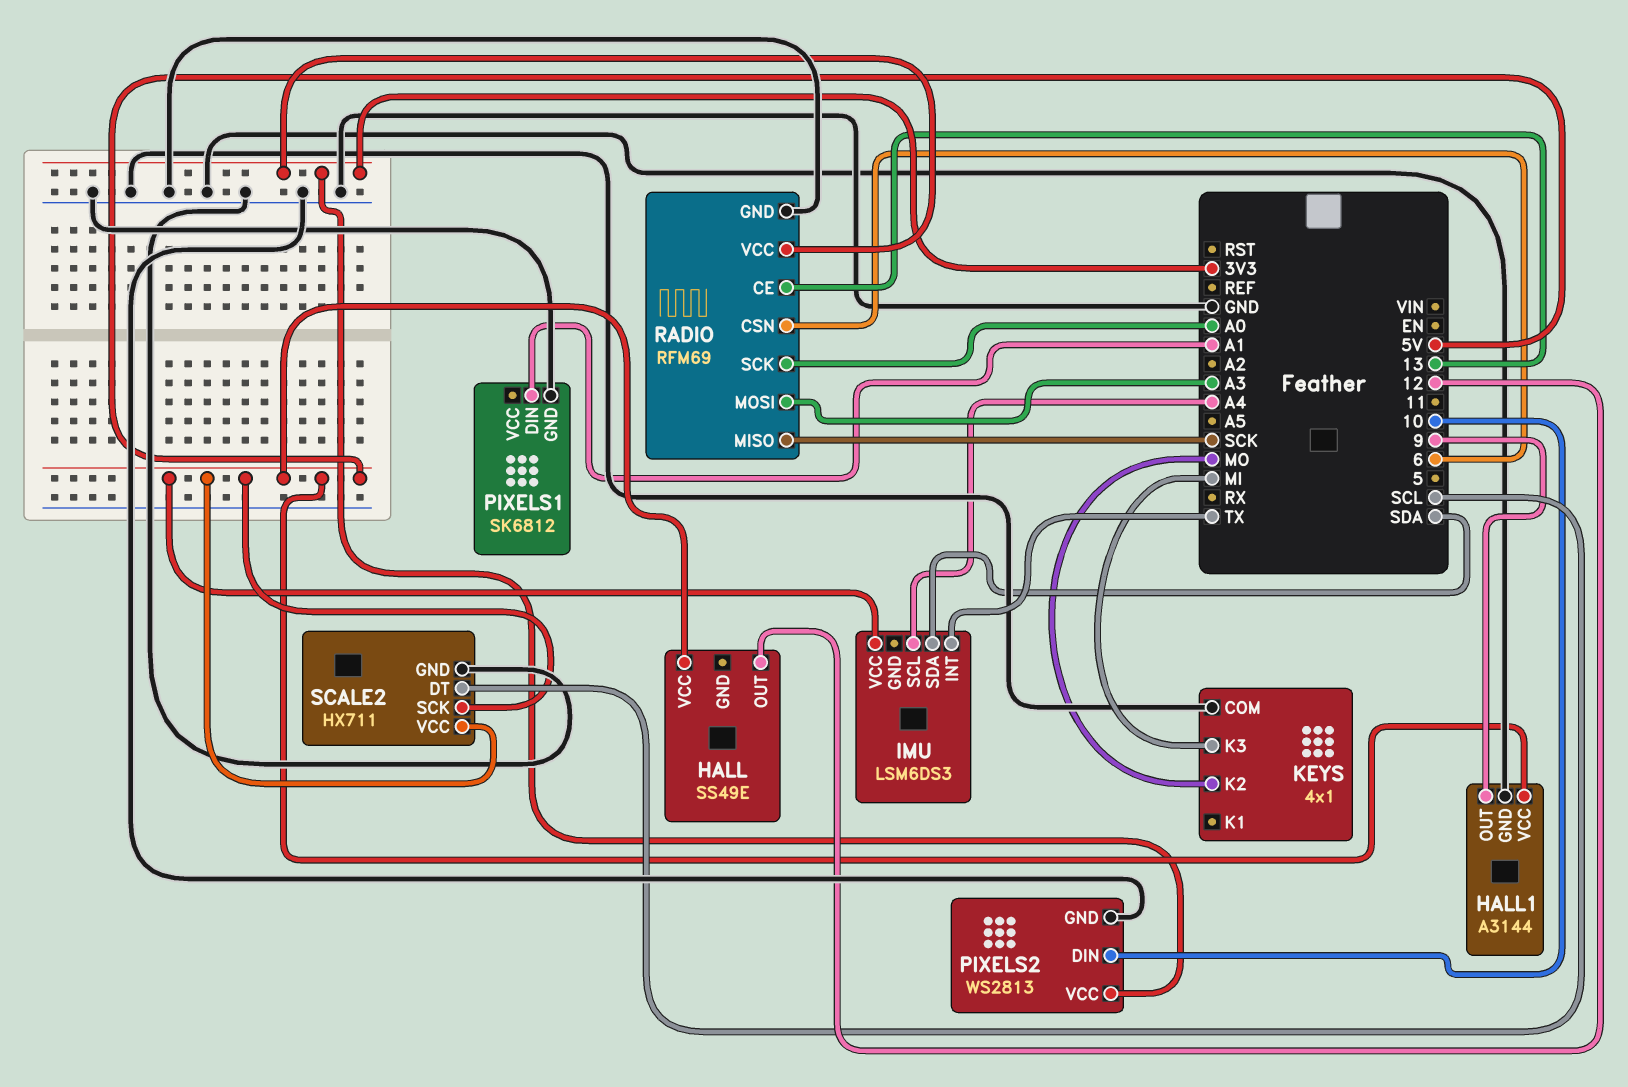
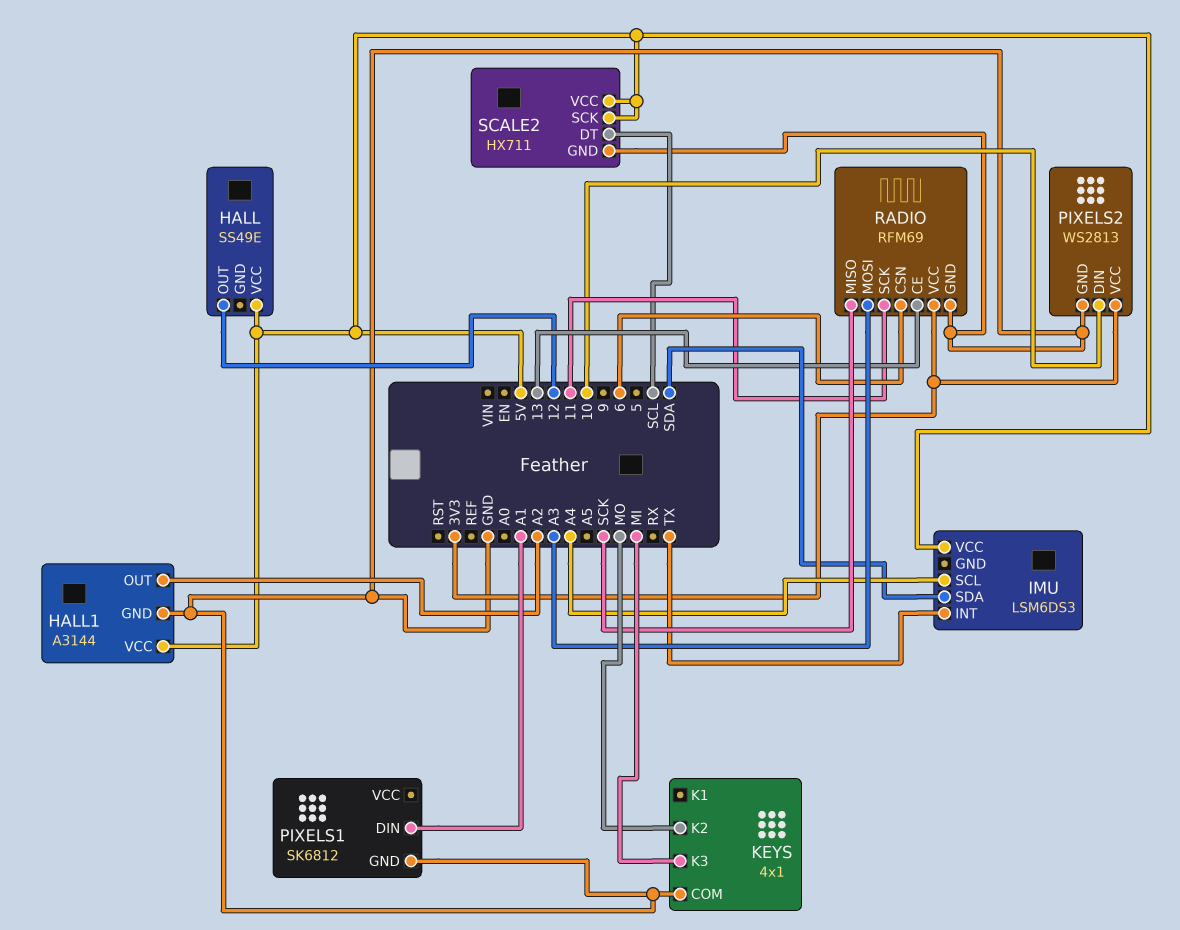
HALL1 pin OUT: 9 -> A2
RADIO pin SCK: A0 -> 11

